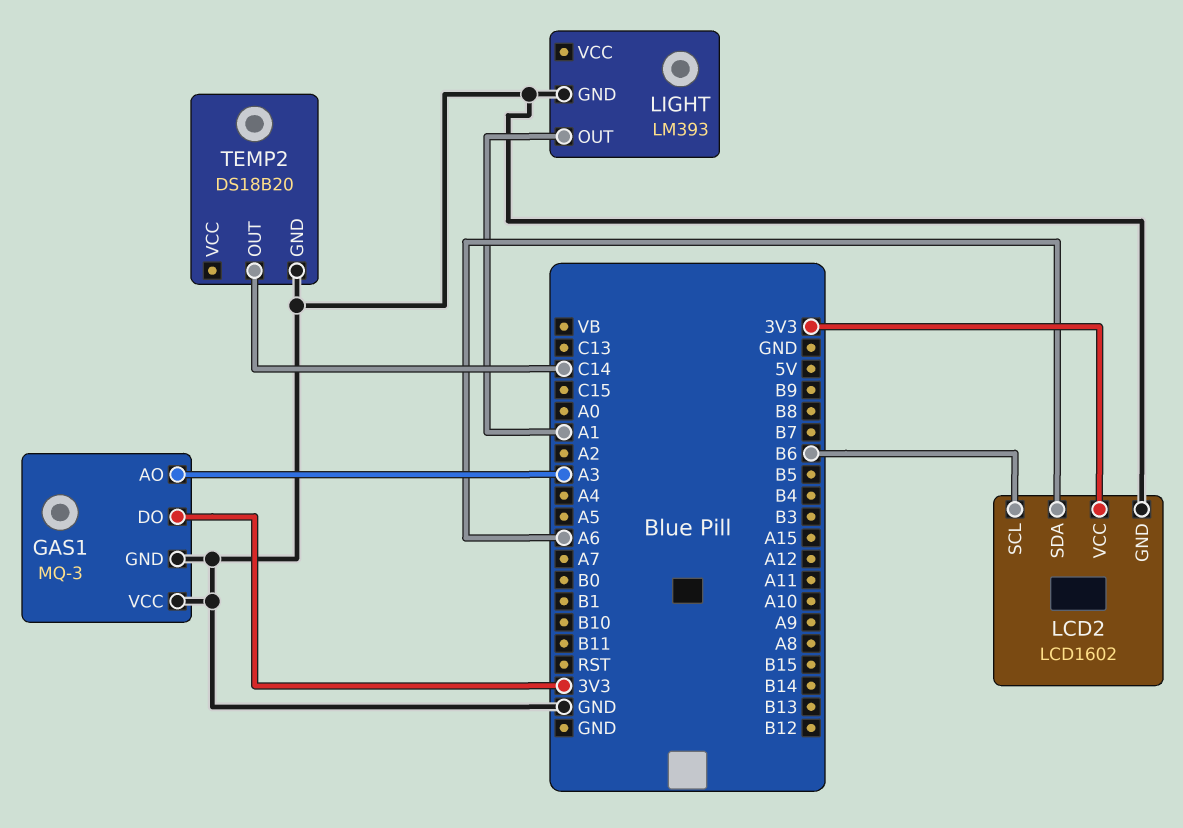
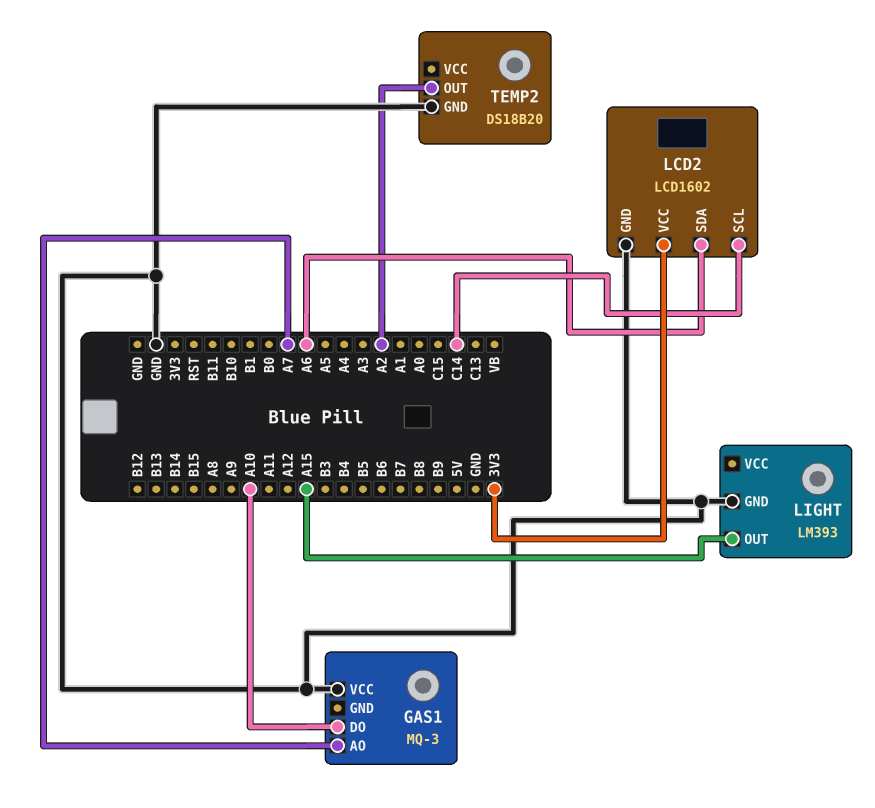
GAS1 pin AO: A3 -> A7
GAS1 pin DO: 3V3 -> A10
GAS1 pin GND: GND -> none
LCD2 pin SCL: B6 -> C14
LIGHT pin OUT: A1 -> A15
TEMP2 pin OUT: C14 -> A2

